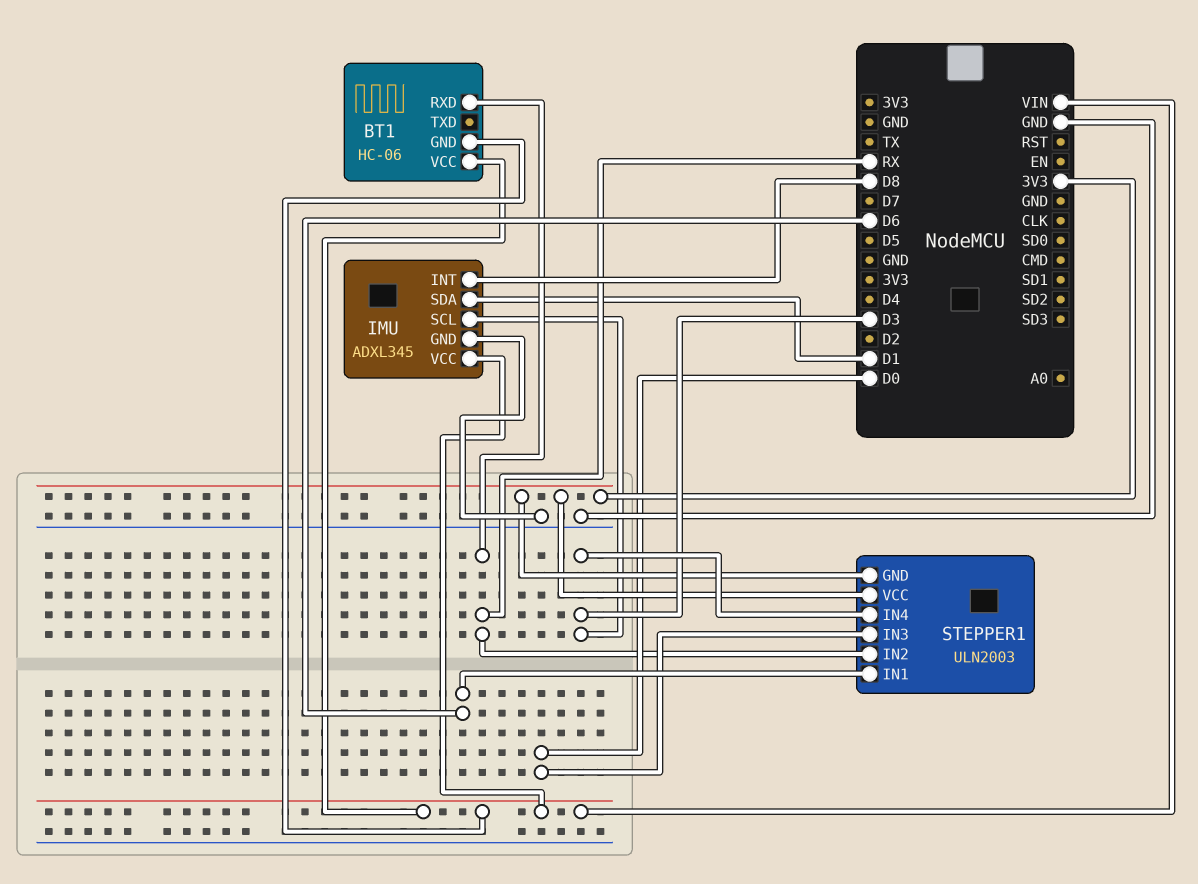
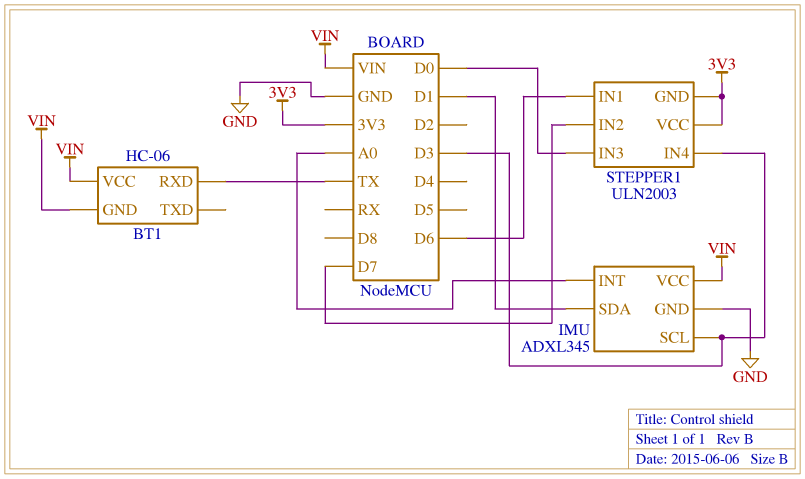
BT1 pin RXD: RX -> TX
IMU pin INT: D8 -> A0
STEPPER1 pin IN2: RX -> D7

